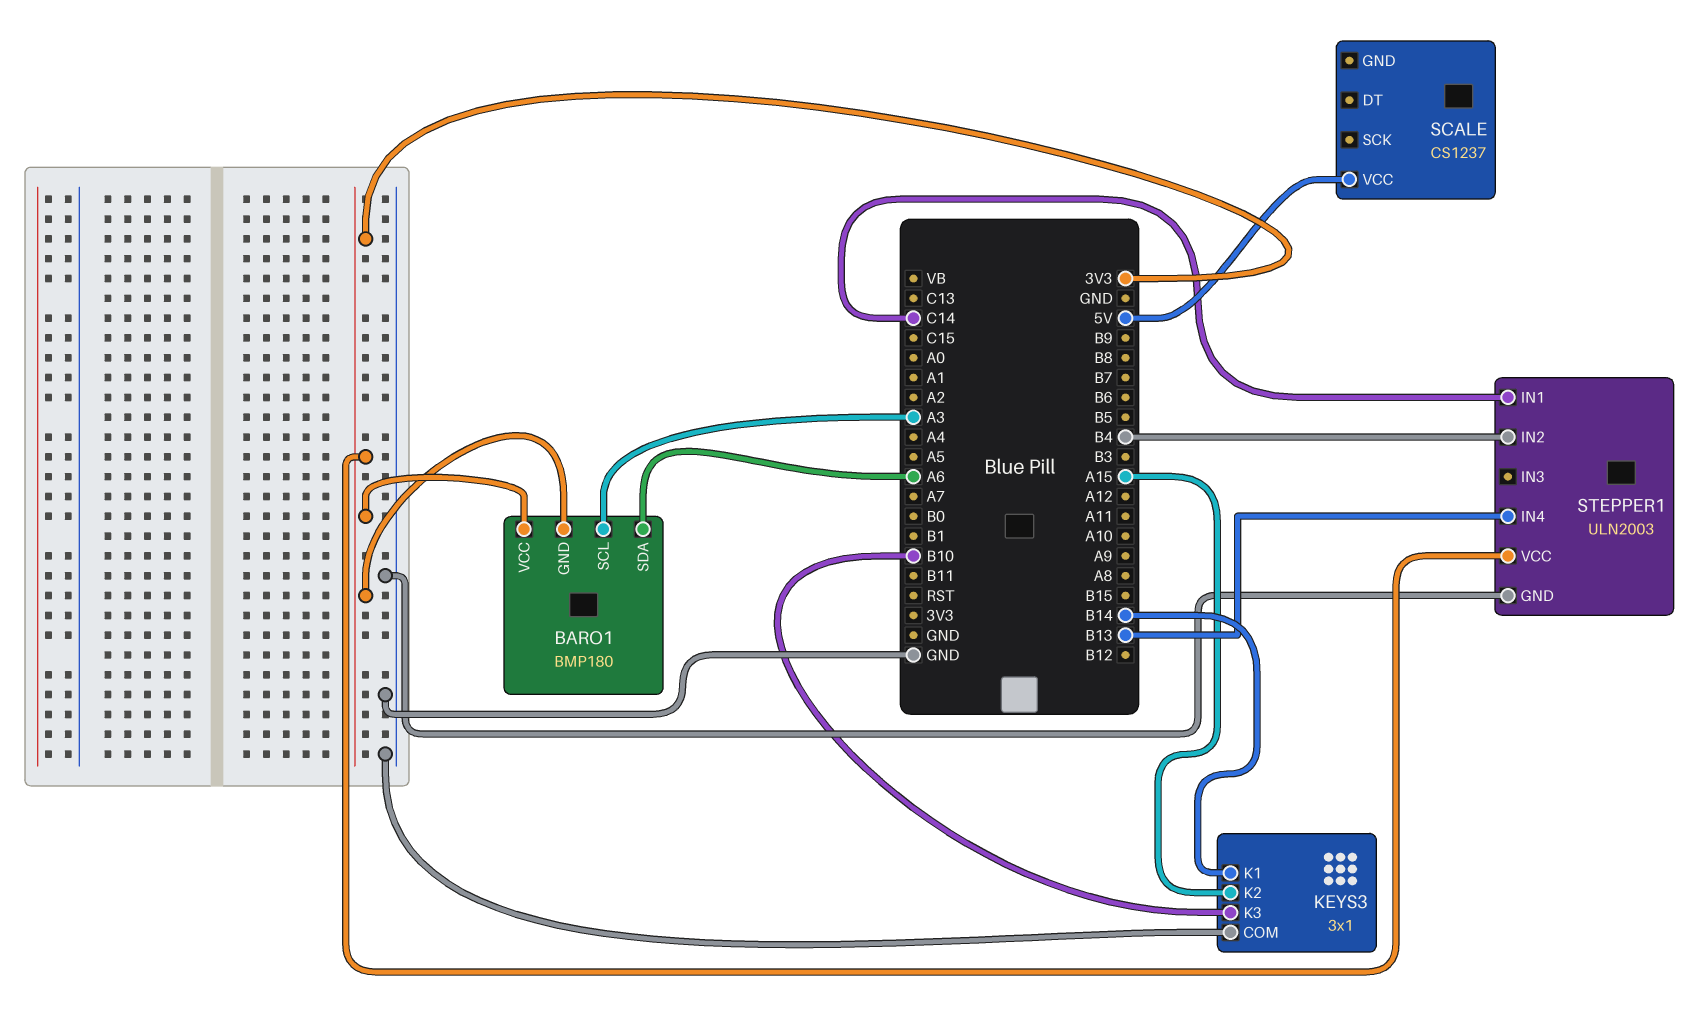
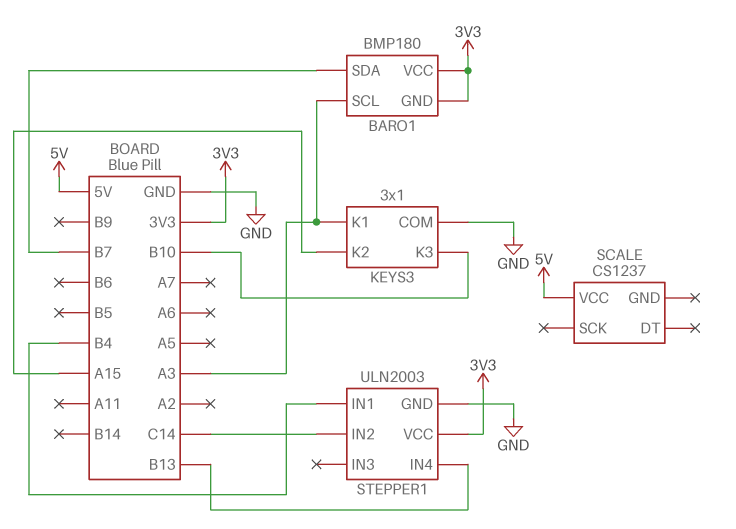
BARO1 pin SDA: A6 -> B7
KEYS3 pin K1: B14 -> A3
STEPPER1 pin IN1: C14 -> B4
STEPPER1 pin IN2: B4 -> C14

